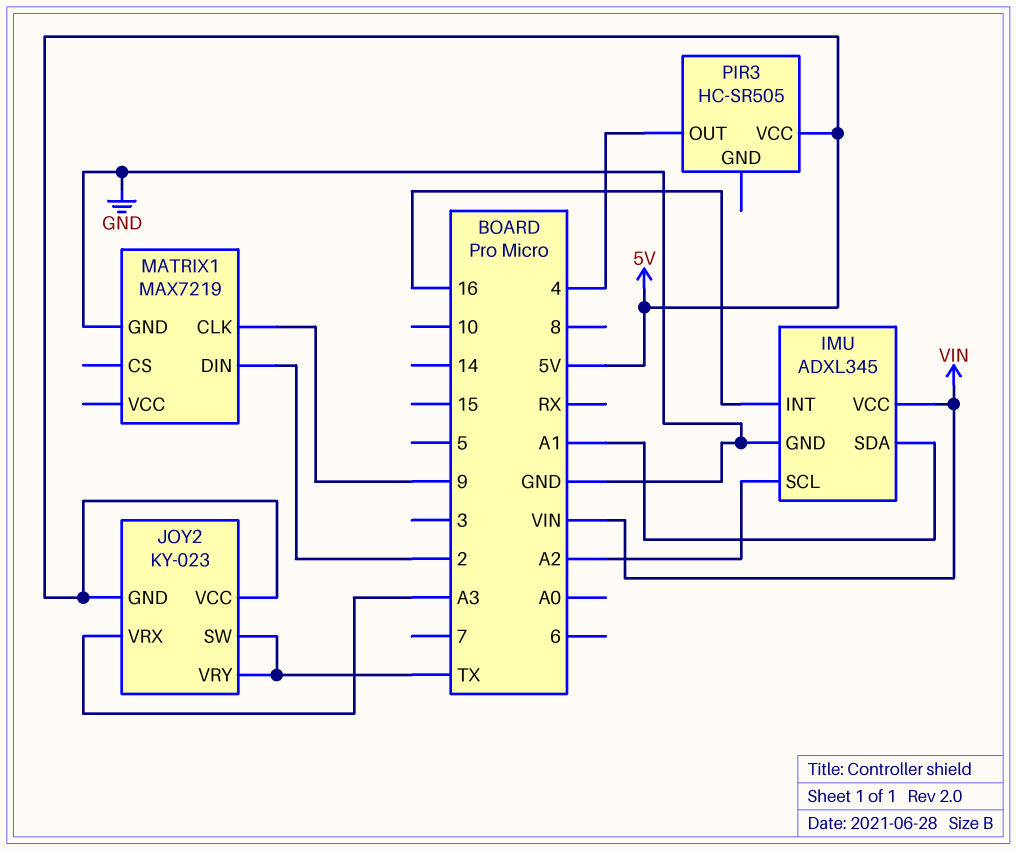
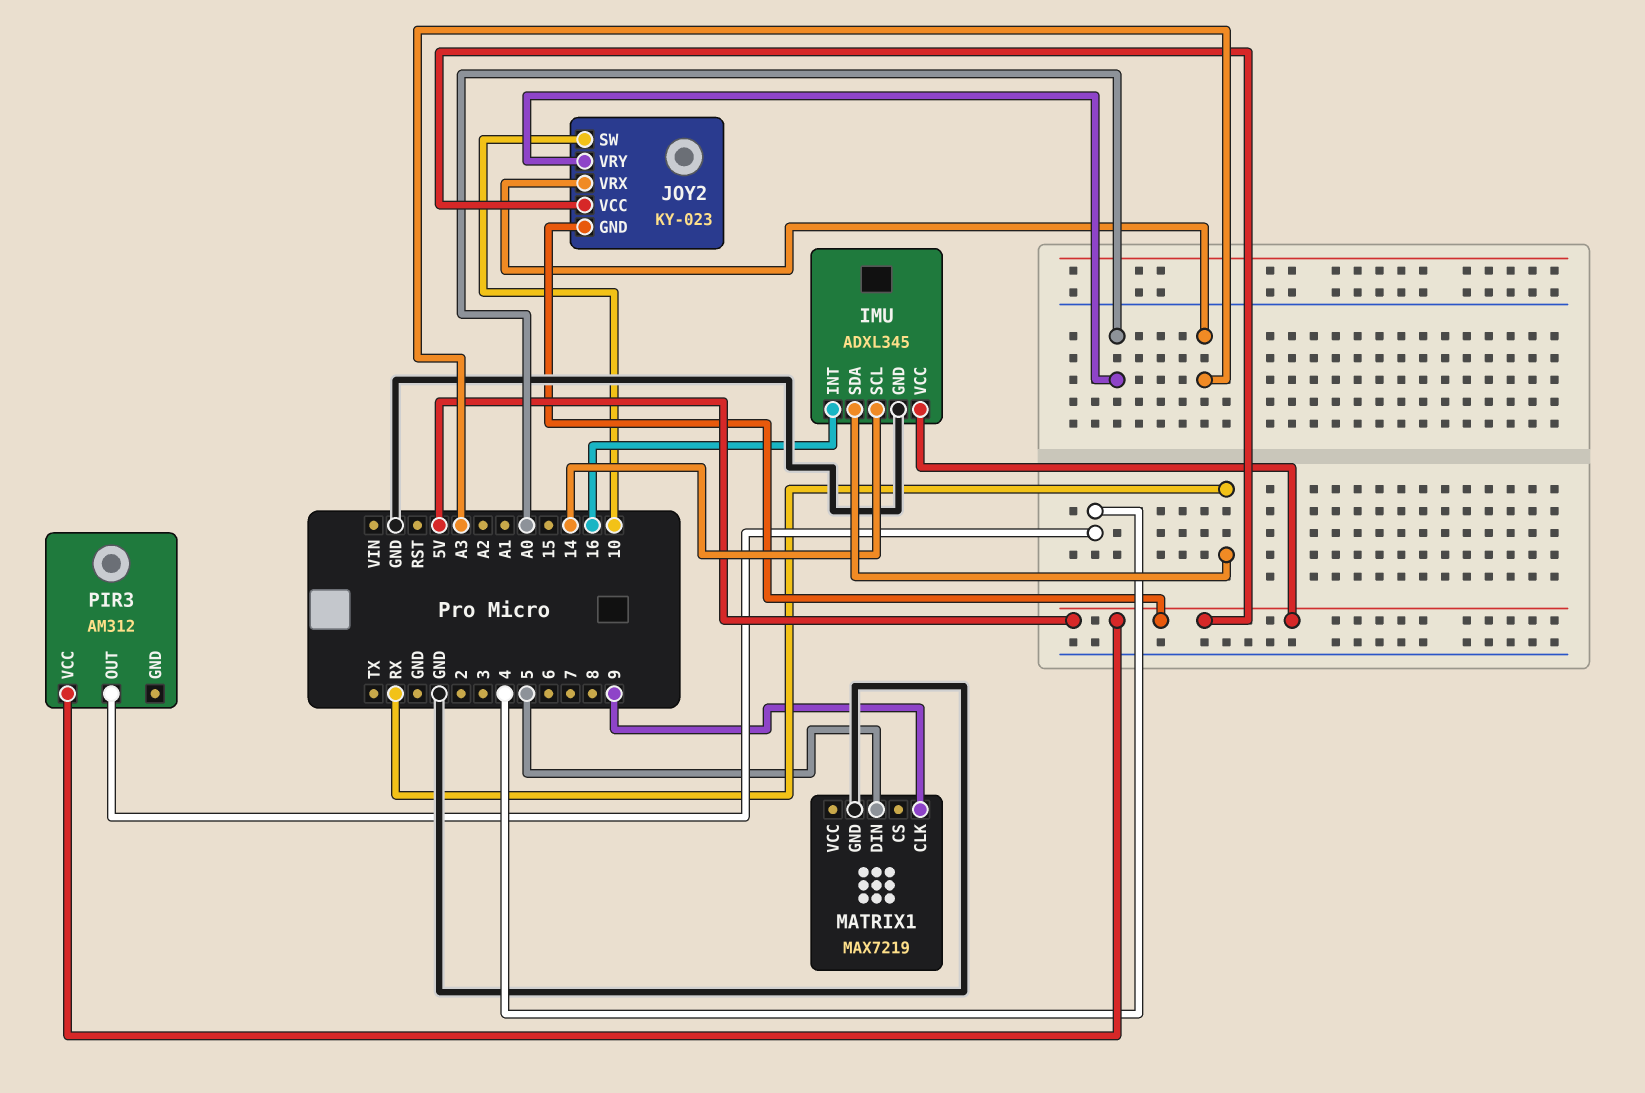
IMU pin SCL: A2 -> 14
IMU pin SDA: A1 -> RX
IMU pin VCC: VIN -> 5V
JOY2 pin SW: TX -> 10
JOY2 pin VRY: TX -> A0
MATRIX1 pin DIN: 2 -> 5
PIR3: HC-SR505 -> AM312

